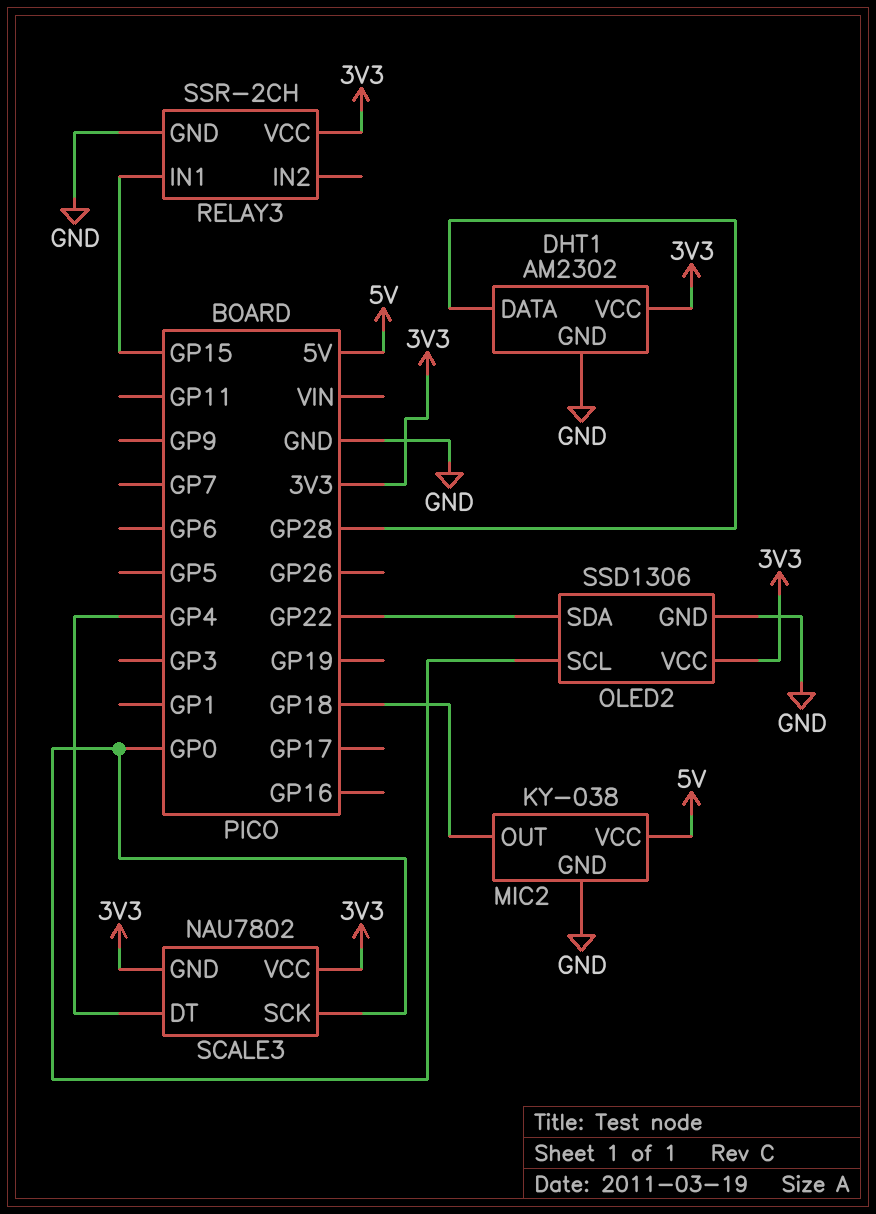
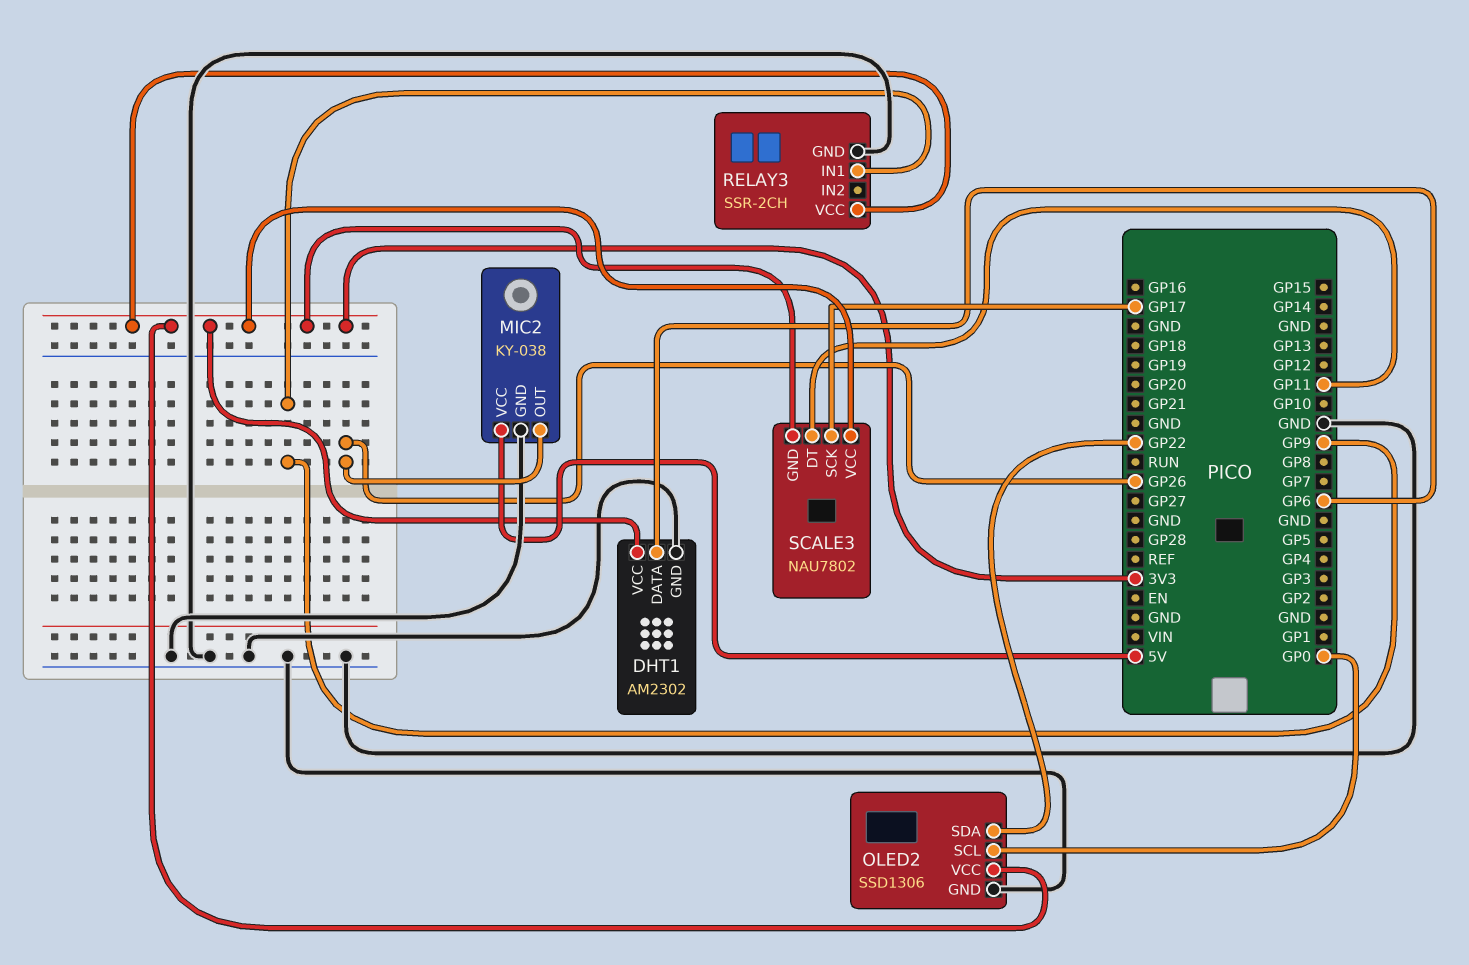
DHT1 pin DATA: GP28 -> GP6
MIC2 pin OUT: GP18 -> GP26
RELAY3 pin IN1: GP15 -> GP9
SCALE3 pin DT: GP4 -> GP11
SCALE3 pin SCK: GP0 -> GP17

